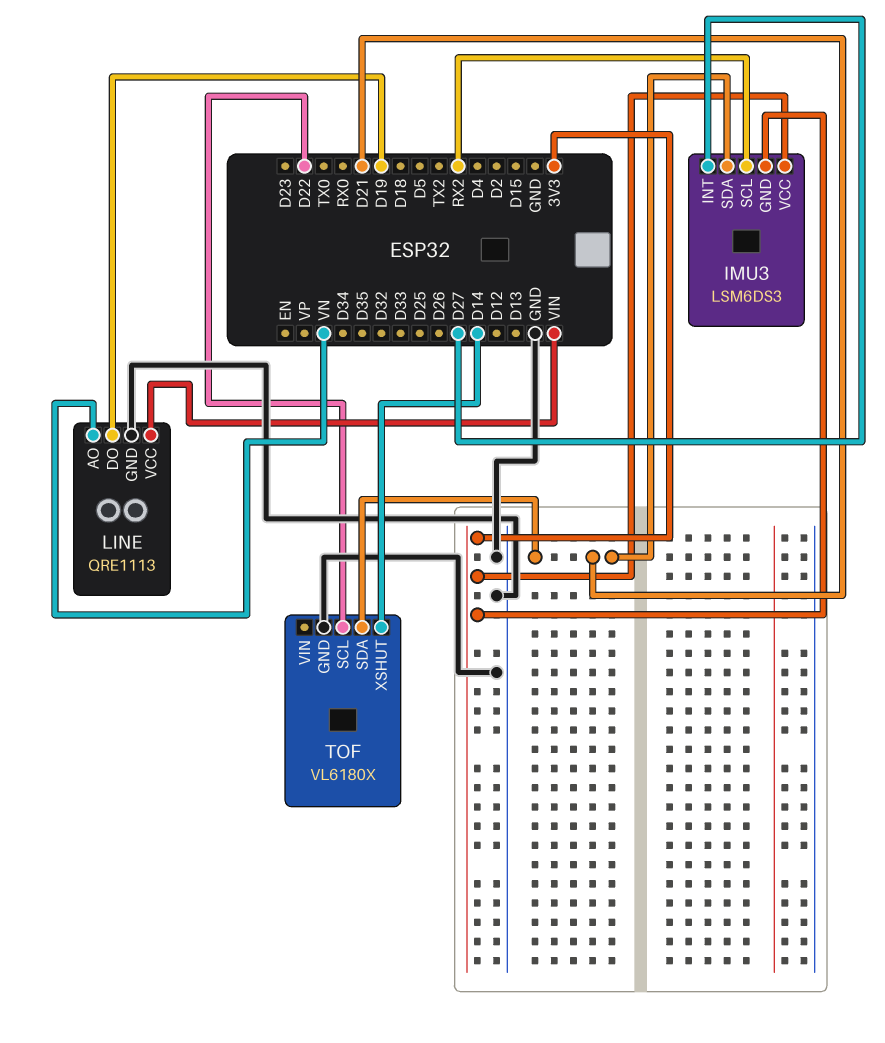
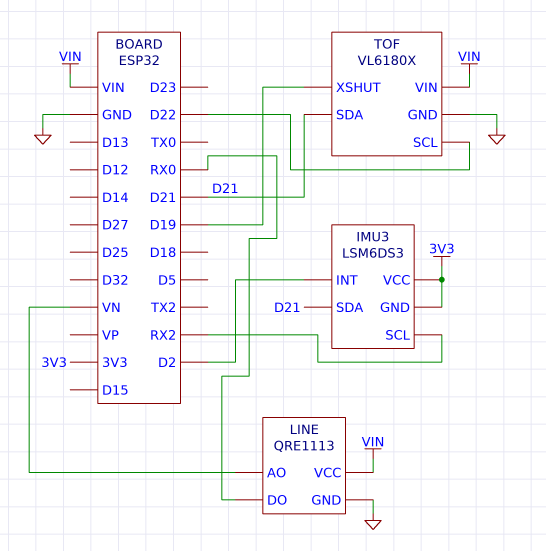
IMU3 pin INT: D27 -> D2
LINE pin DO: D19 -> RX0
TOF pin VIN: none -> VIN
TOF pin XSHUT: D14 -> D19

